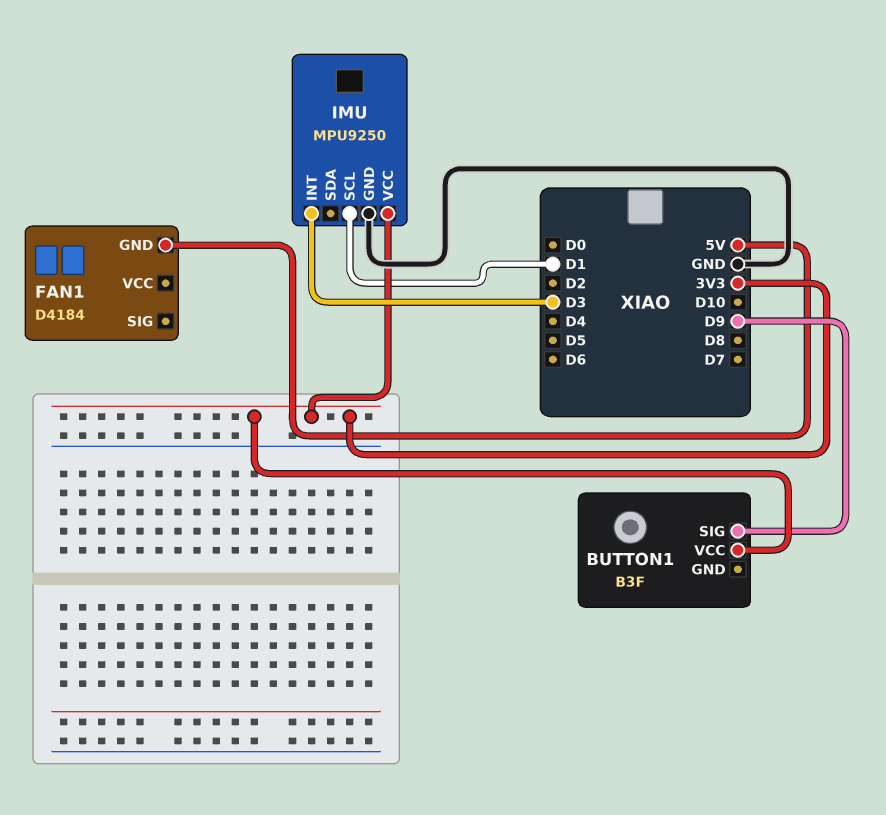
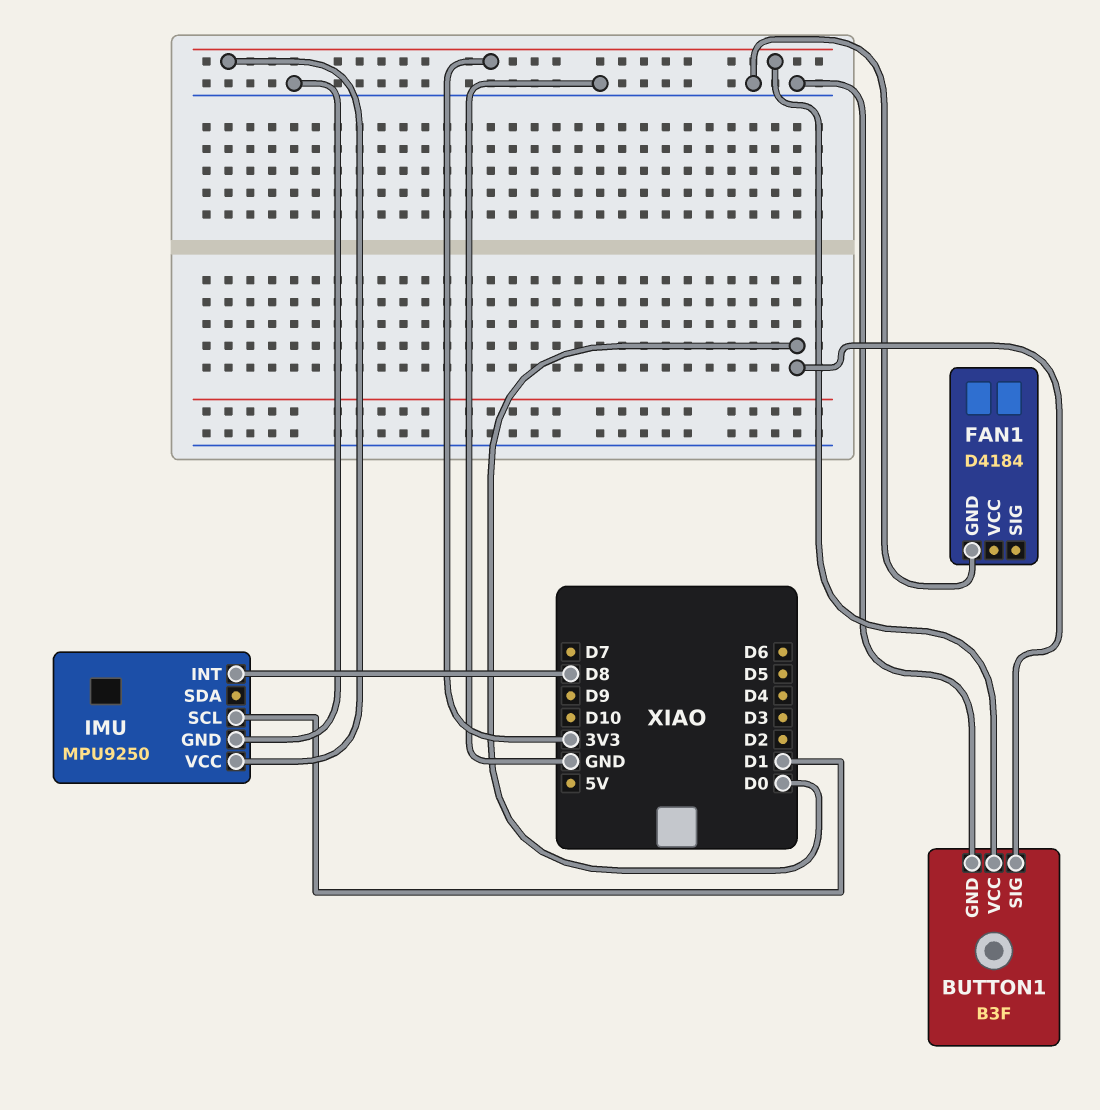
BUTTON1 pin GND: none -> GND
BUTTON1 pin SIG: D9 -> D0
FAN1 pin GND: 5V -> GND
IMU pin INT: D3 -> D8

